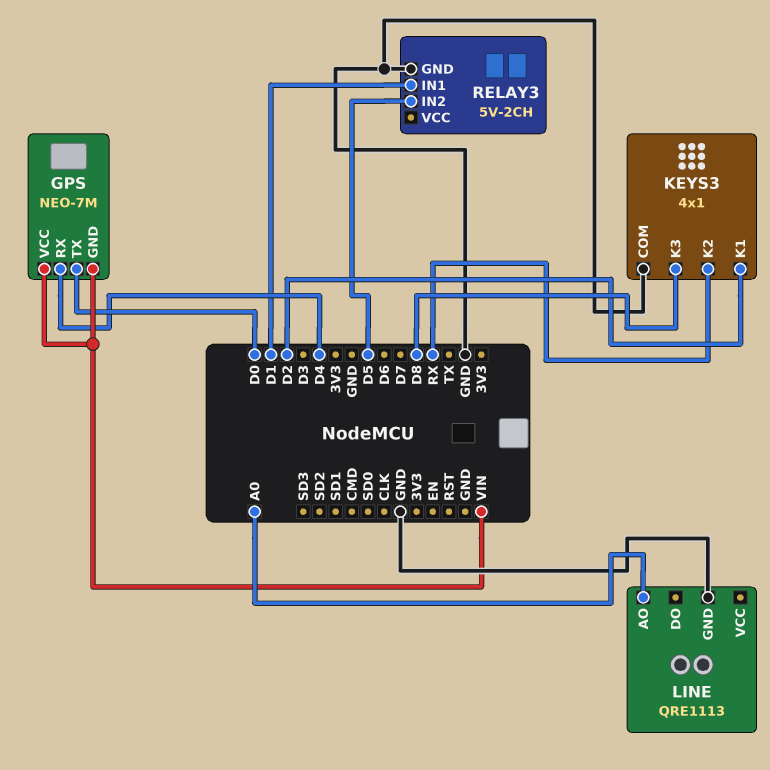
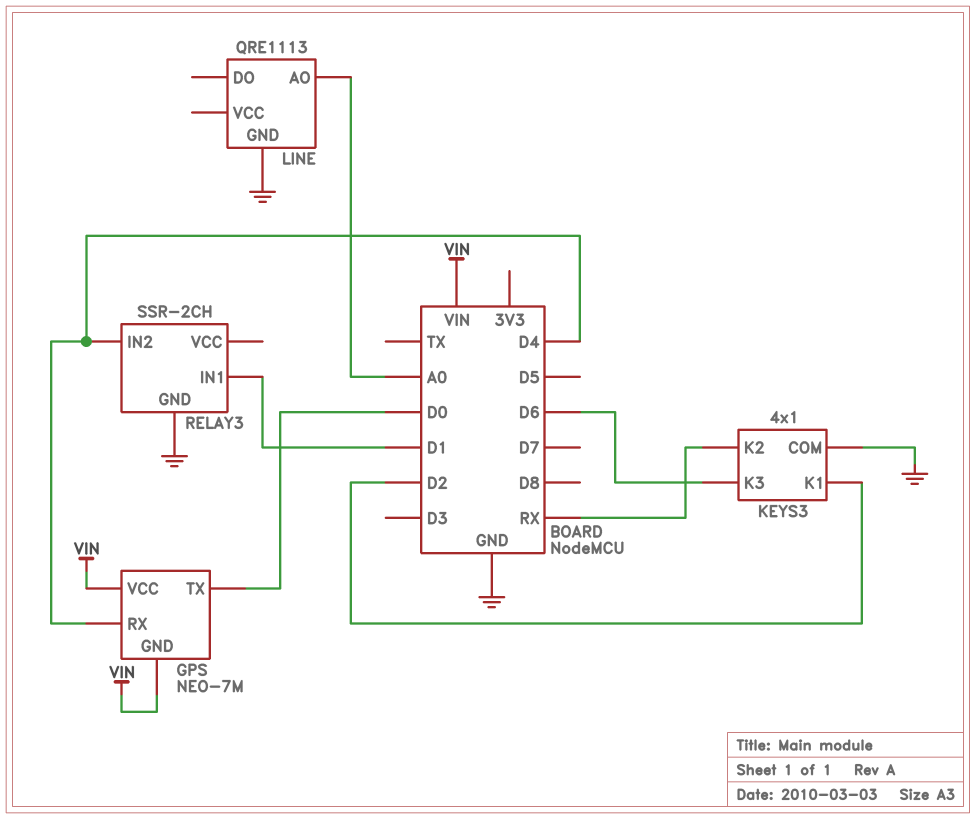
KEYS3 pin K3: D8 -> D6
RELAY3: 5V-2CH -> SSR-2CH
RELAY3 pin IN2: D5 -> D4

